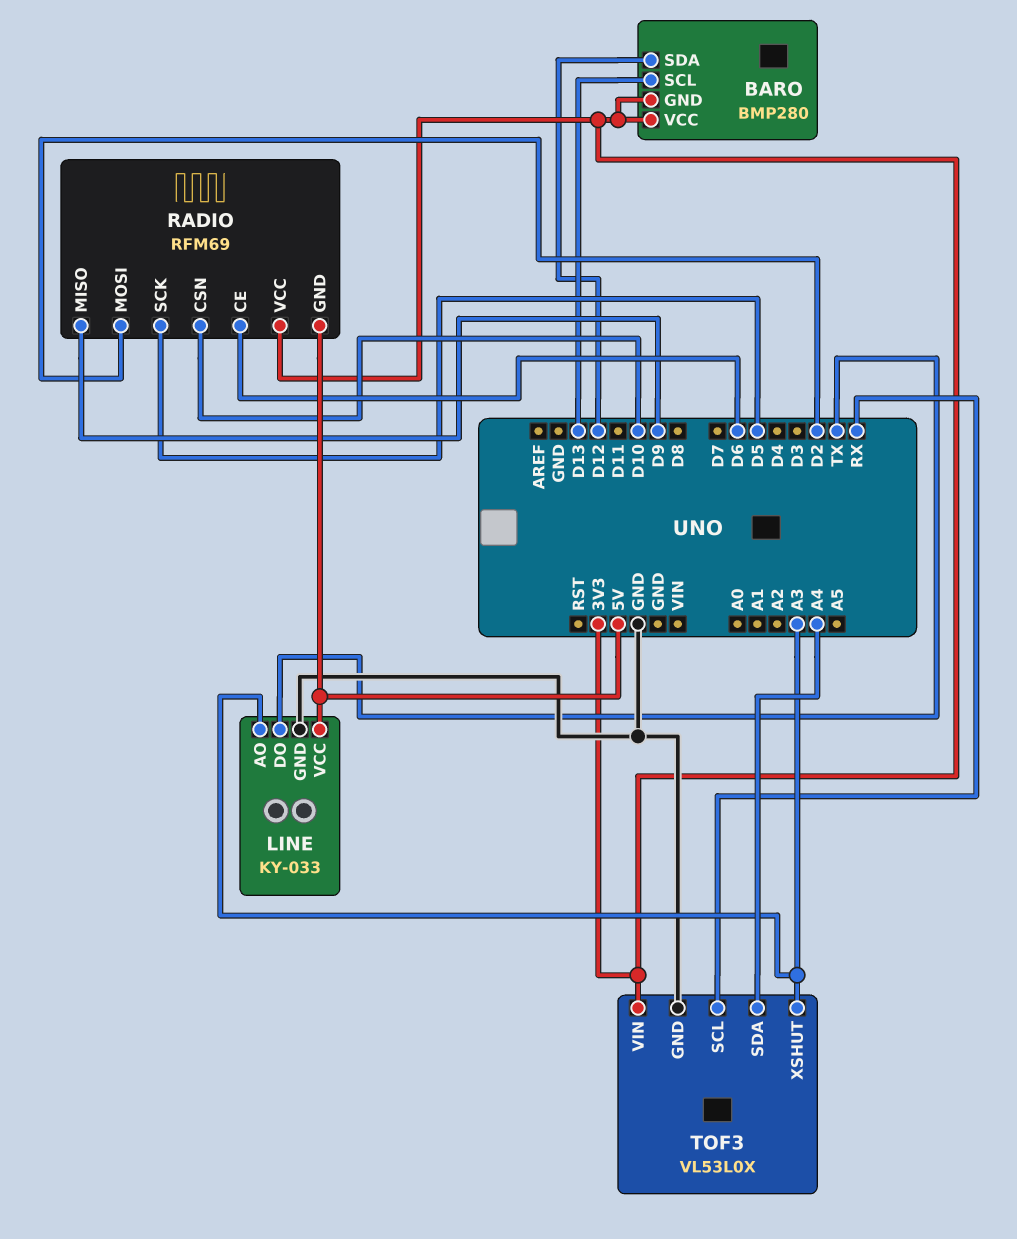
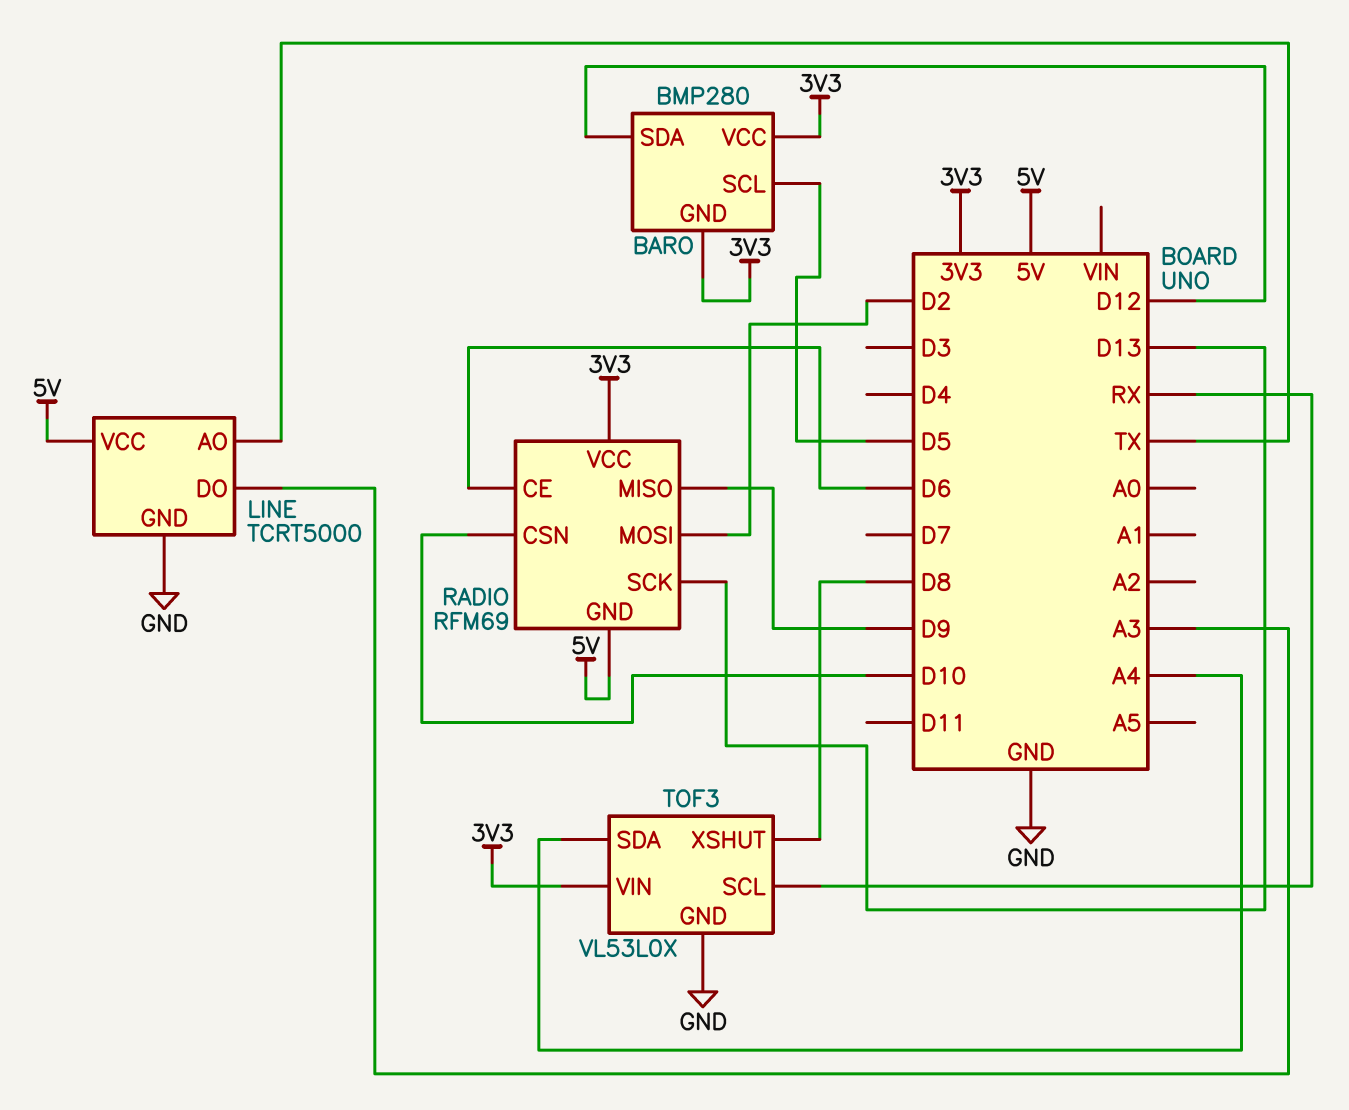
BARO pin SCL: D13 -> D5
LINE: KY-033 -> TCRT5000
LINE pin AO: A3 -> TX
LINE pin DO: TX -> A3
RADIO pin SCK: D5 -> D13
TOF3 pin XSHUT: A3 -> D8

